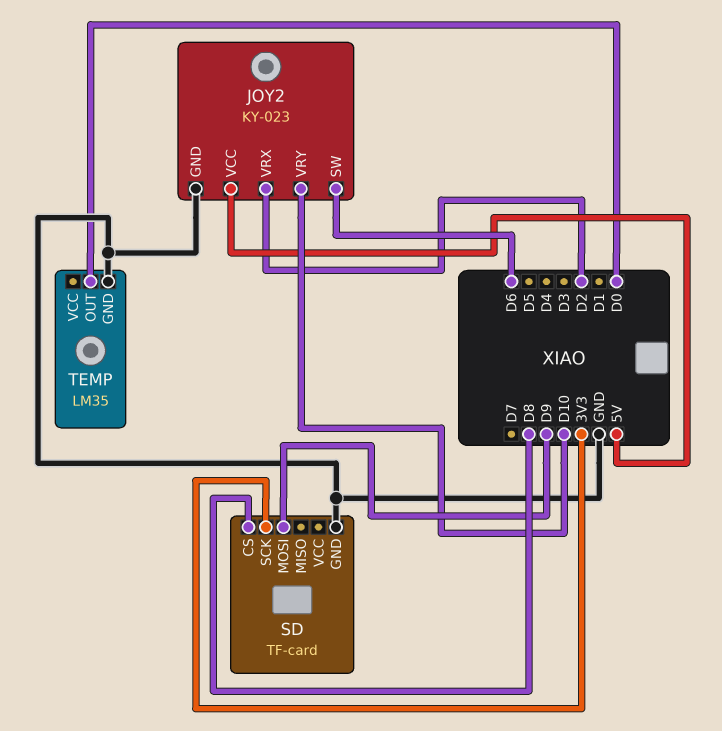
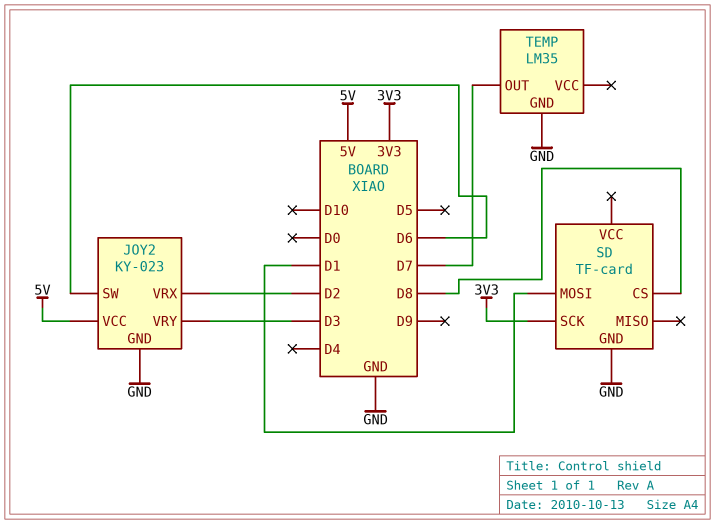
JOY2 pin VRY: D10 -> D3
SD pin MOSI: D9 -> D1
TEMP pin OUT: D0 -> D7

